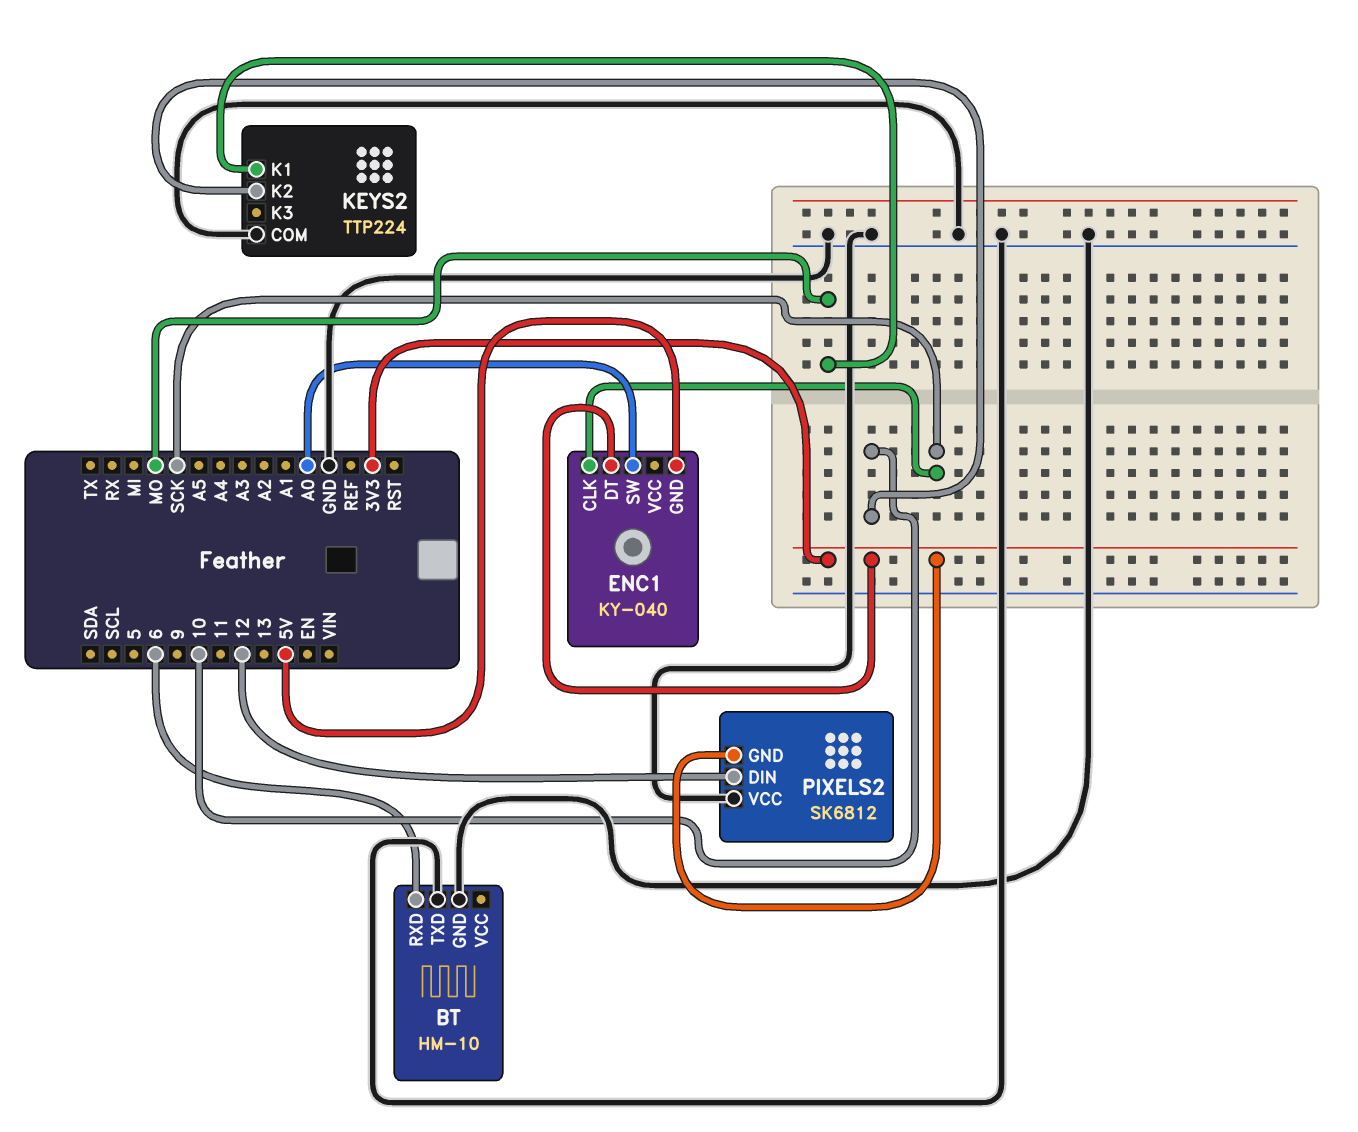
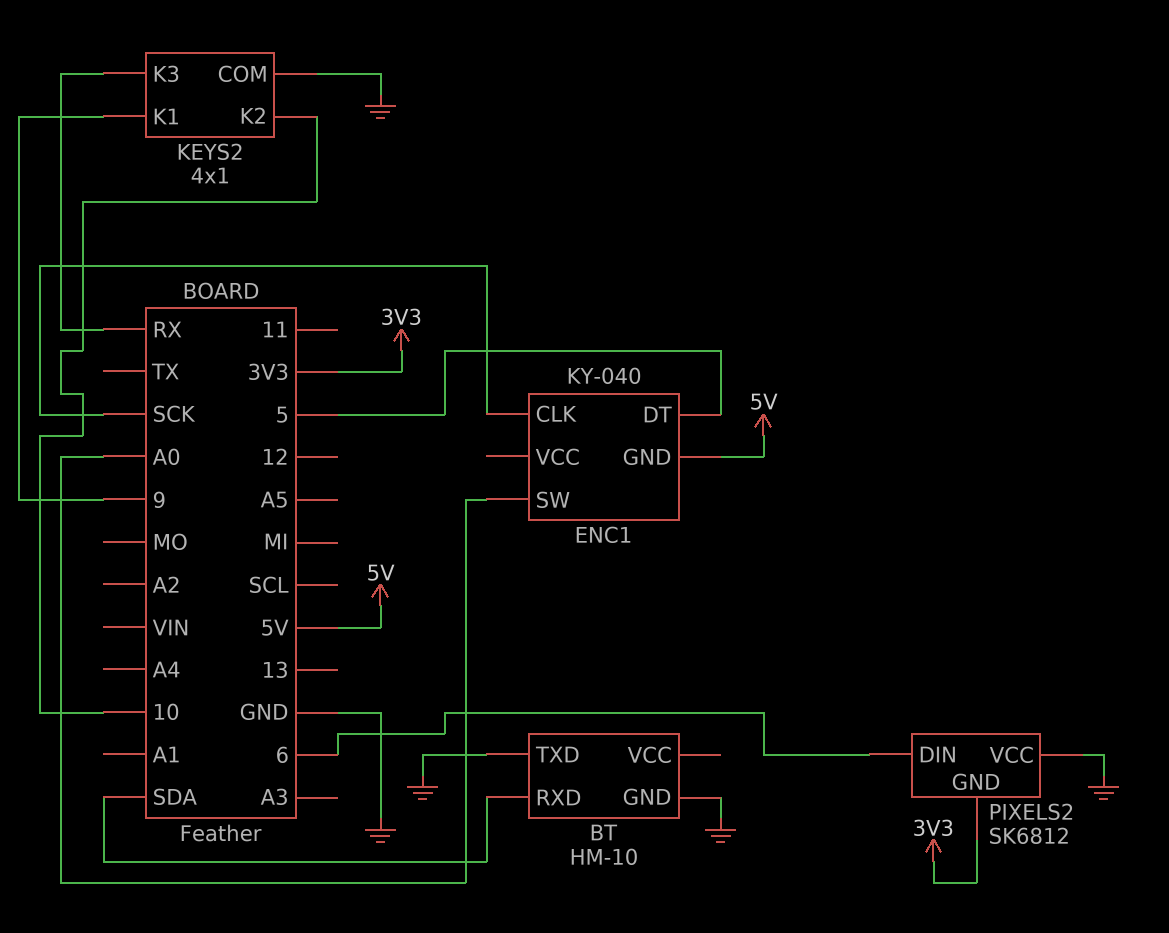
BT pin RXD: 6 -> SDA
ENC1 pin DT: 3V3 -> 5
KEYS2: TTP224 -> 4x1
KEYS2 pin K1: MO -> 9
KEYS2 pin K3: none -> RX
PIXELS2 pin DIN: 12 -> 6

